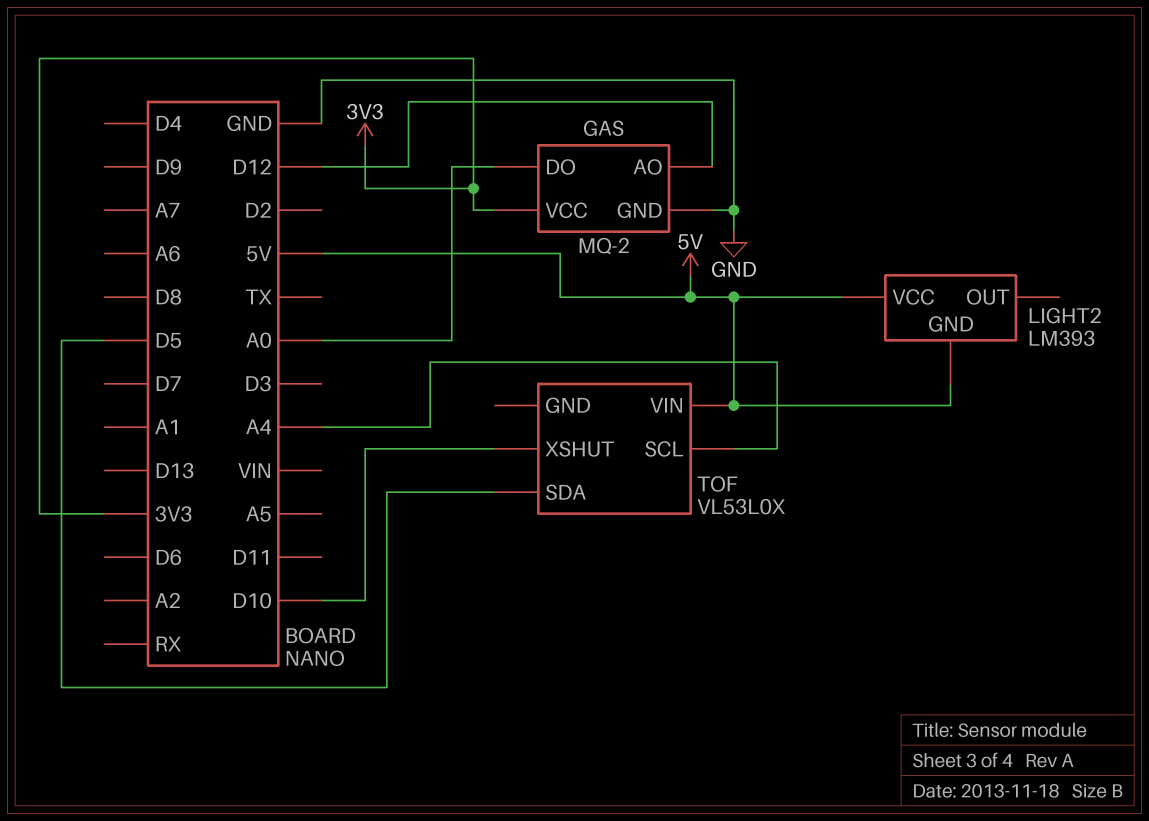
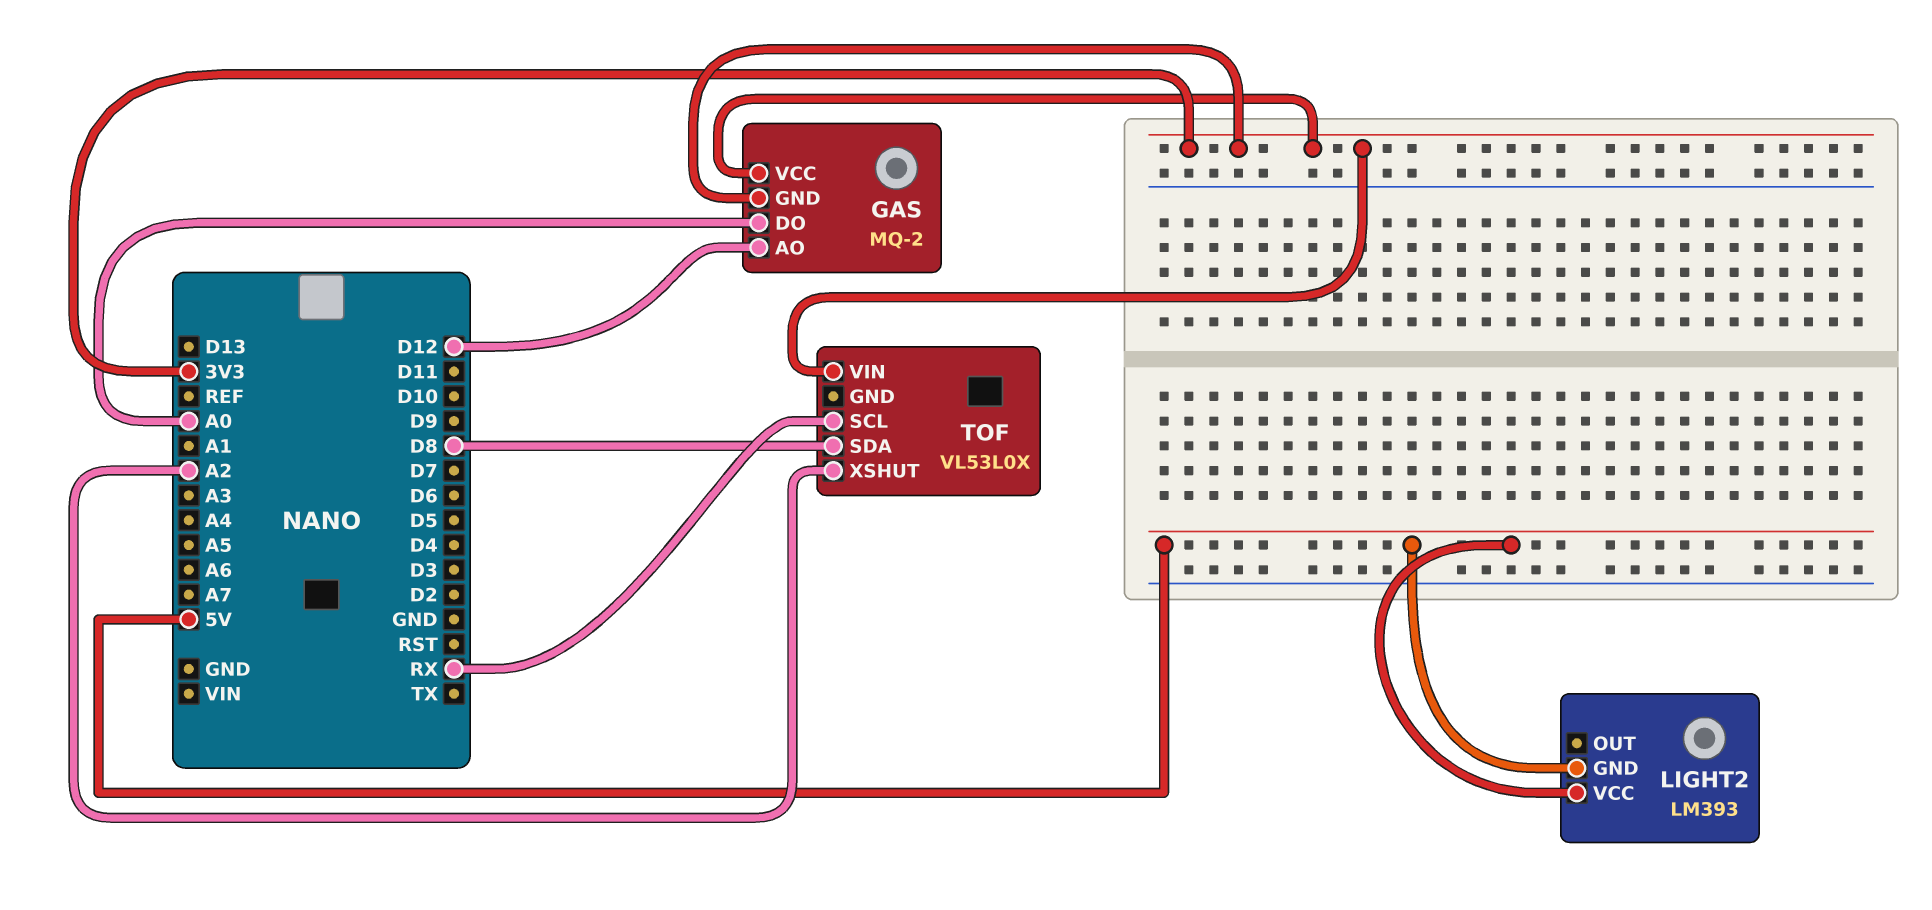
GAS pin GND: GND -> 3V3
TOF pin SCL: A4 -> RX
TOF pin SDA: D5 -> D8
TOF pin VIN: 5V -> 3V3
TOF pin XSHUT: D10 -> A2

